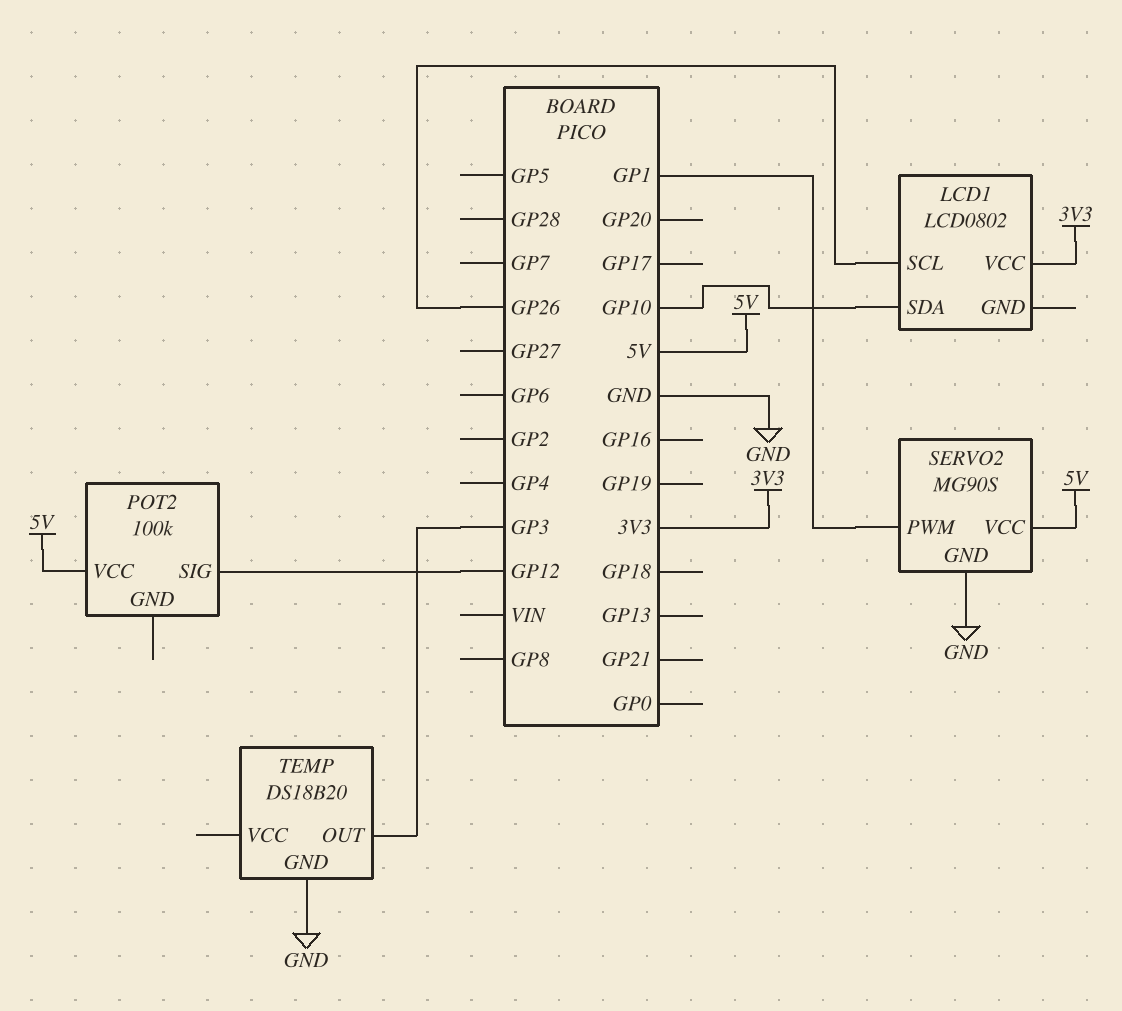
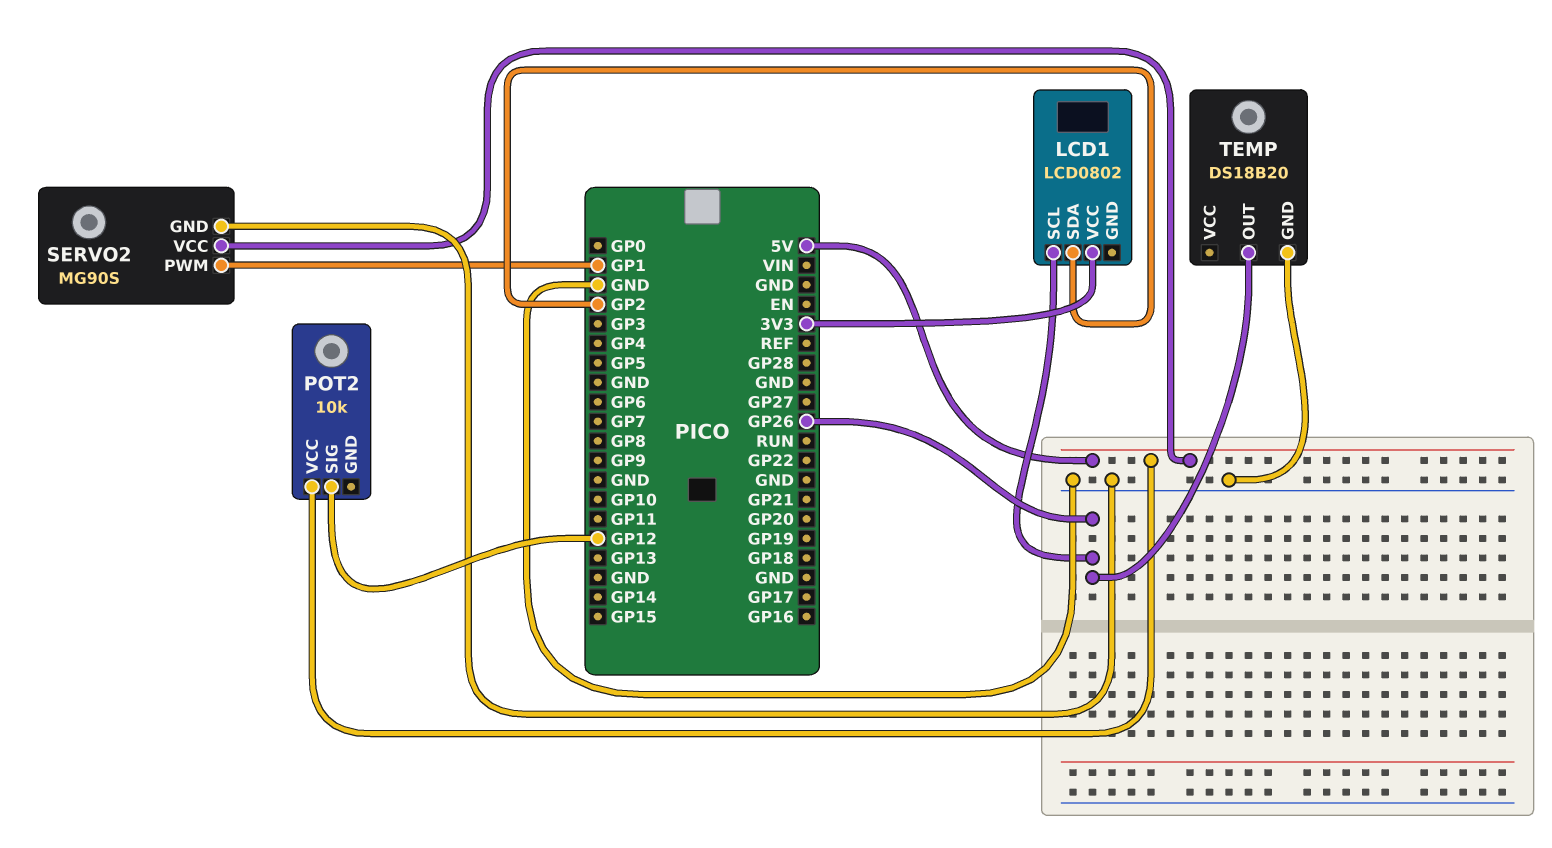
LCD1 pin SDA: GP10 -> GP2
POT2: 100k -> 10k
TEMP pin OUT: GP3 -> GP26

